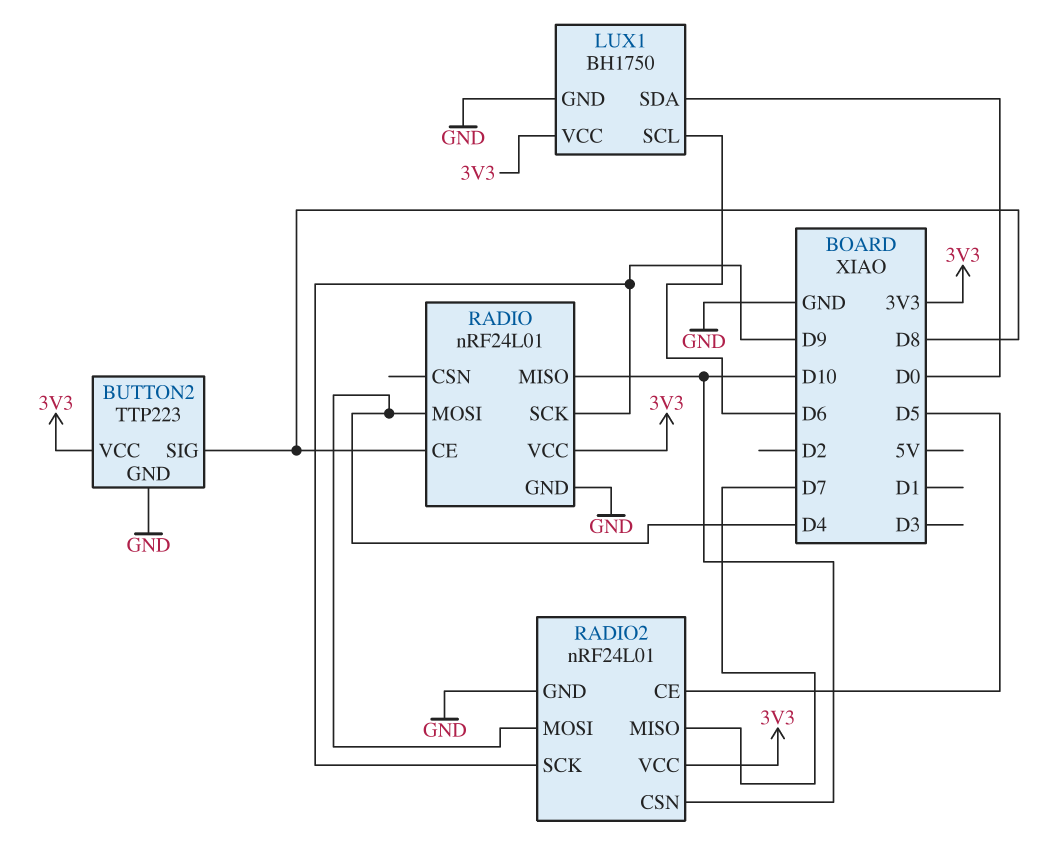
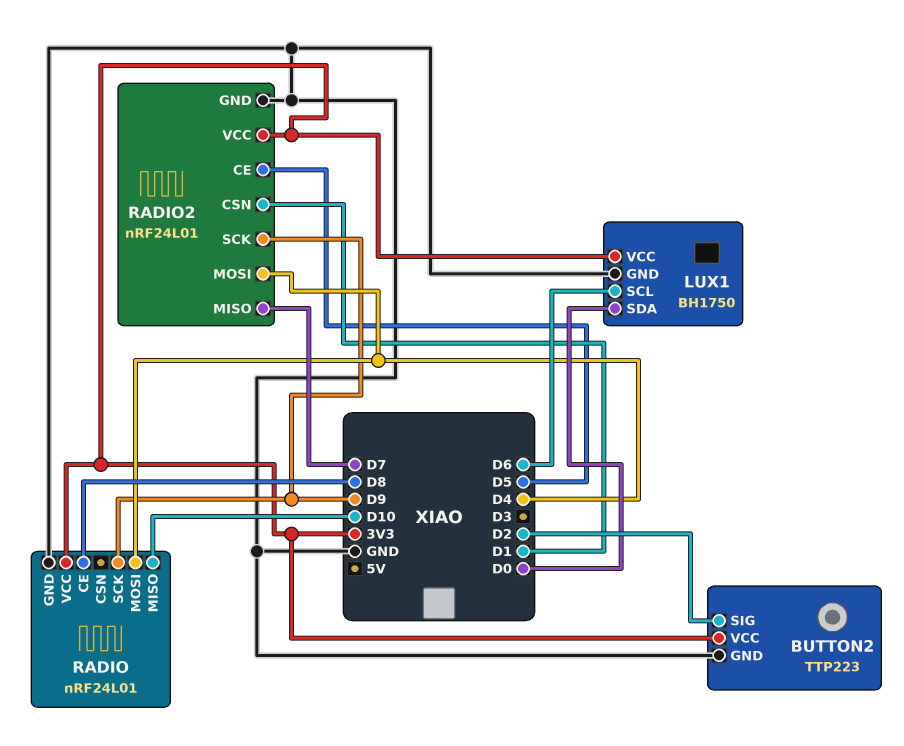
BUTTON2 pin SIG: D8 -> D2
RADIO2 pin CSN: D10 -> D1

